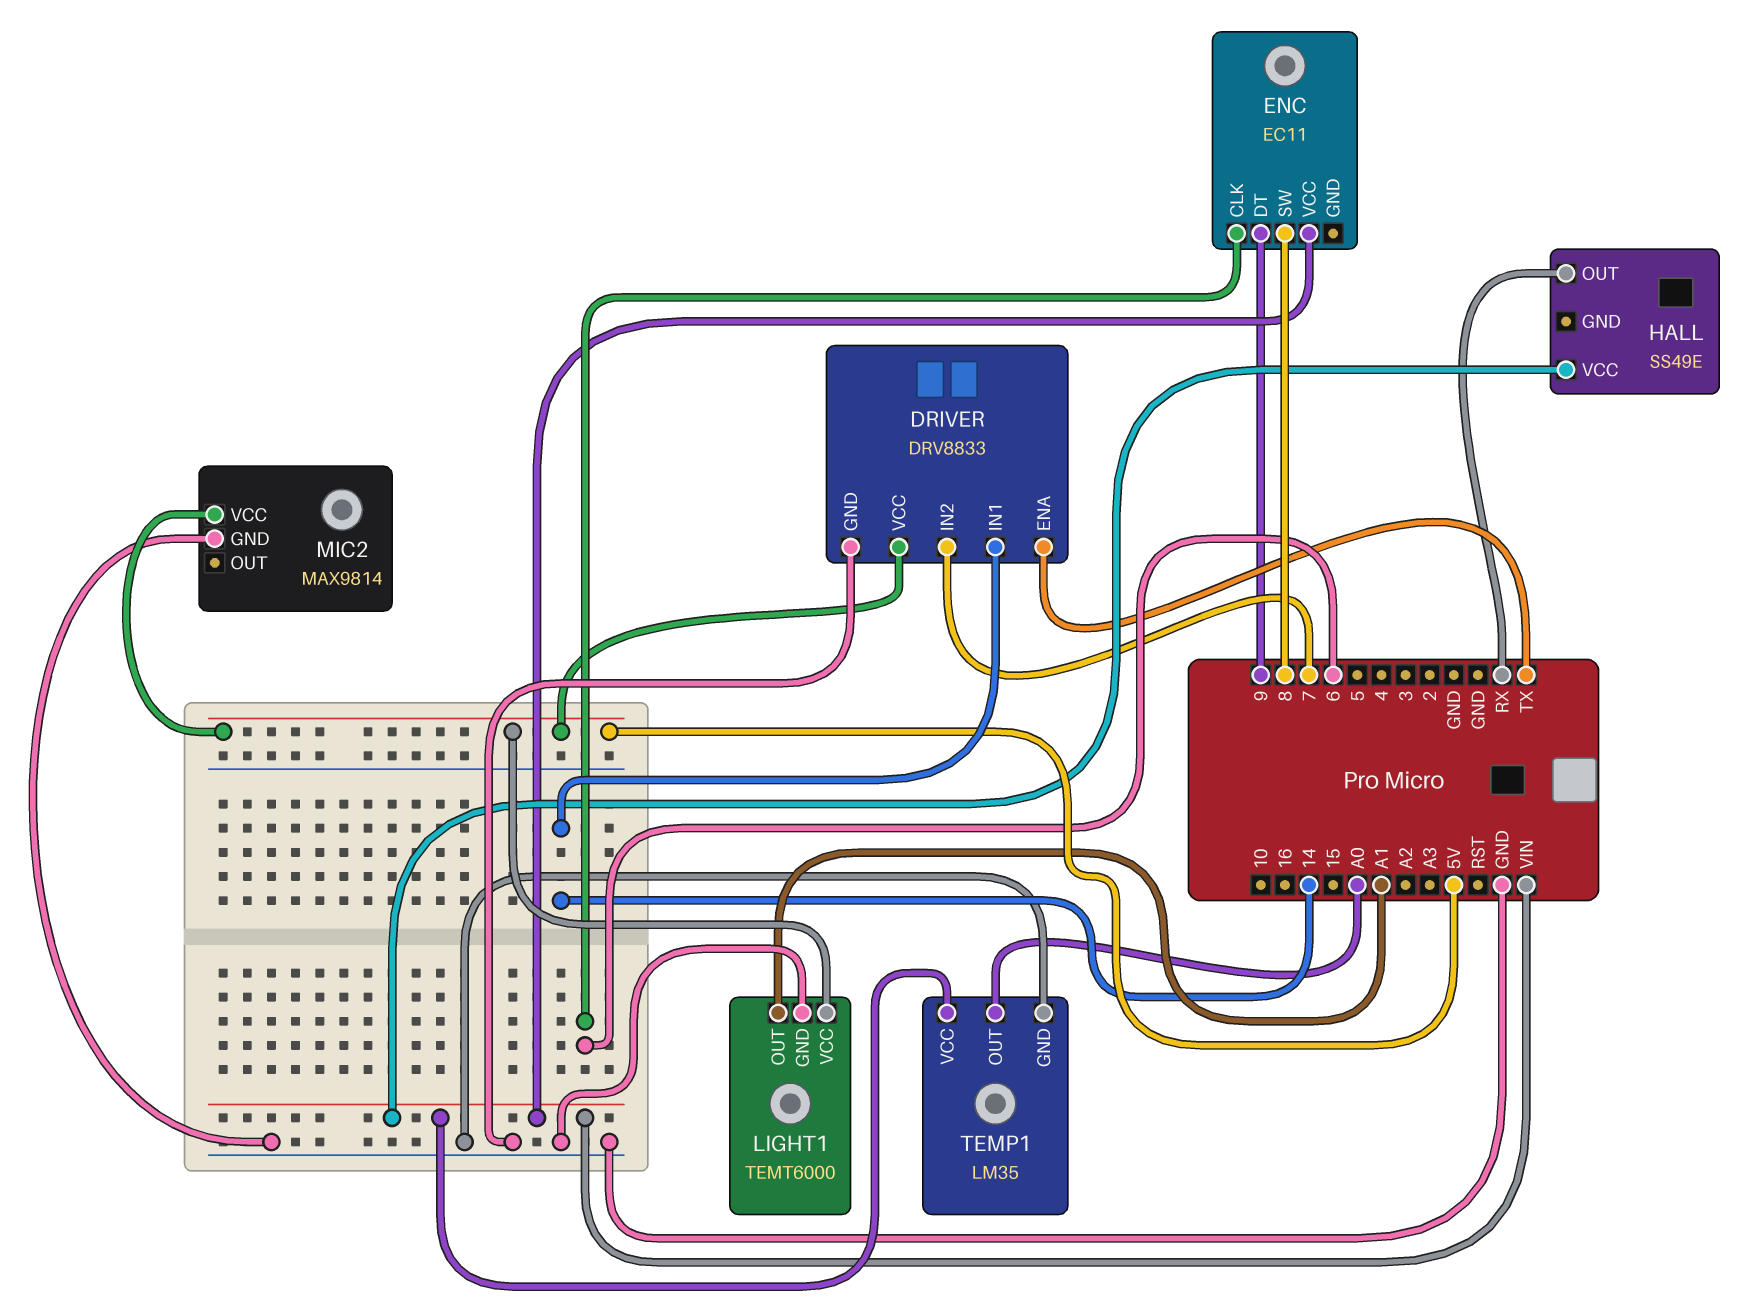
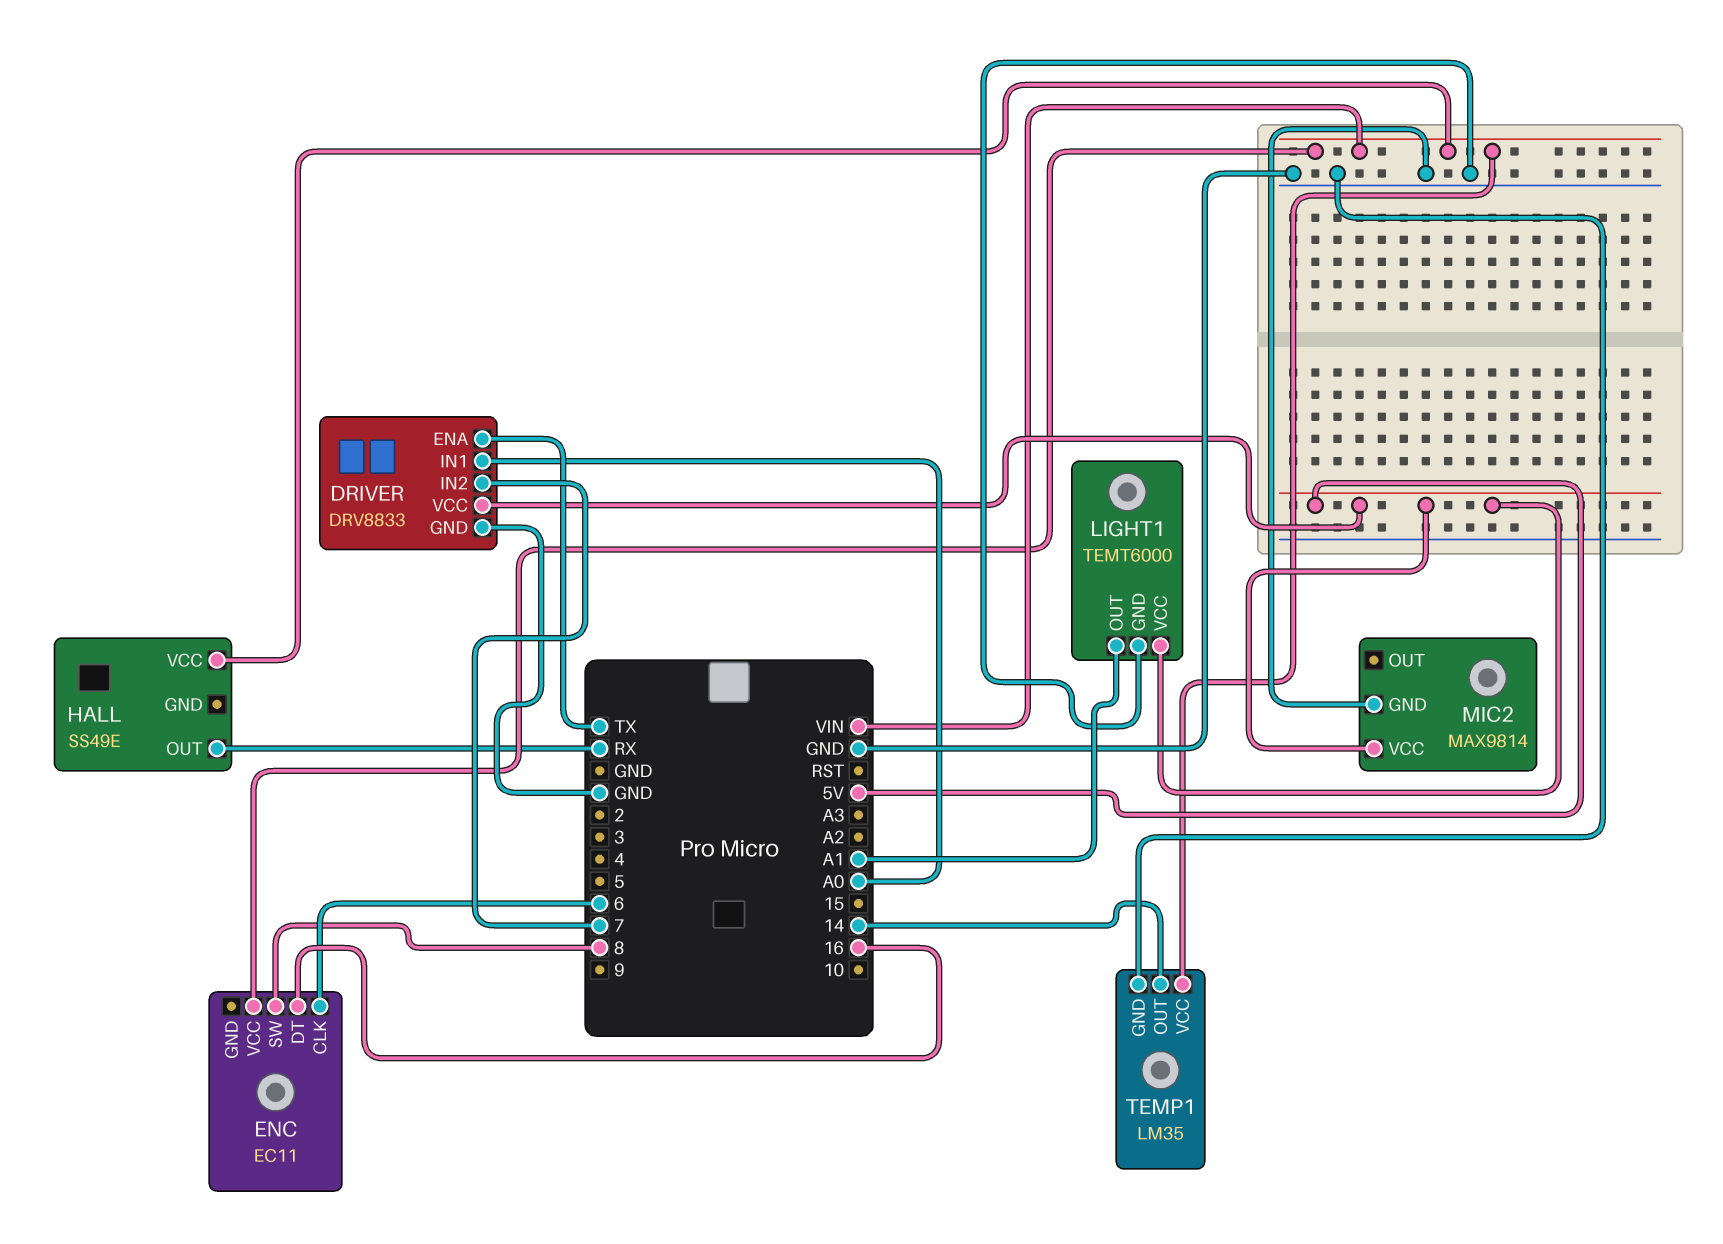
DRIVER pin IN1: 14 -> A0
ENC pin DT: 9 -> 16
TEMP1 pin OUT: A0 -> 14

